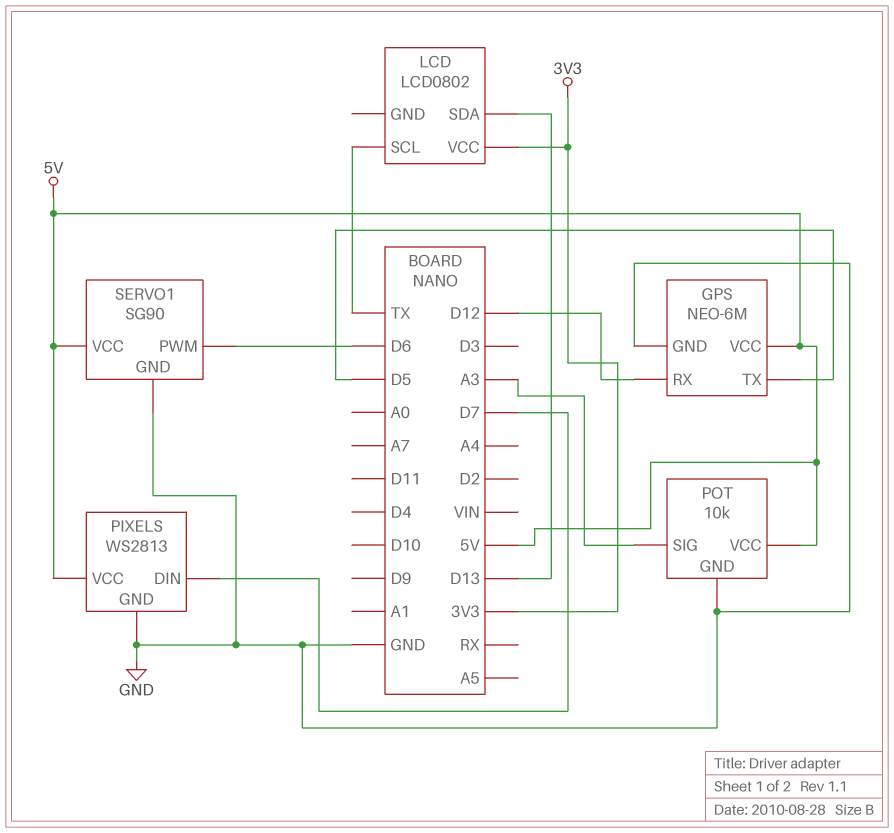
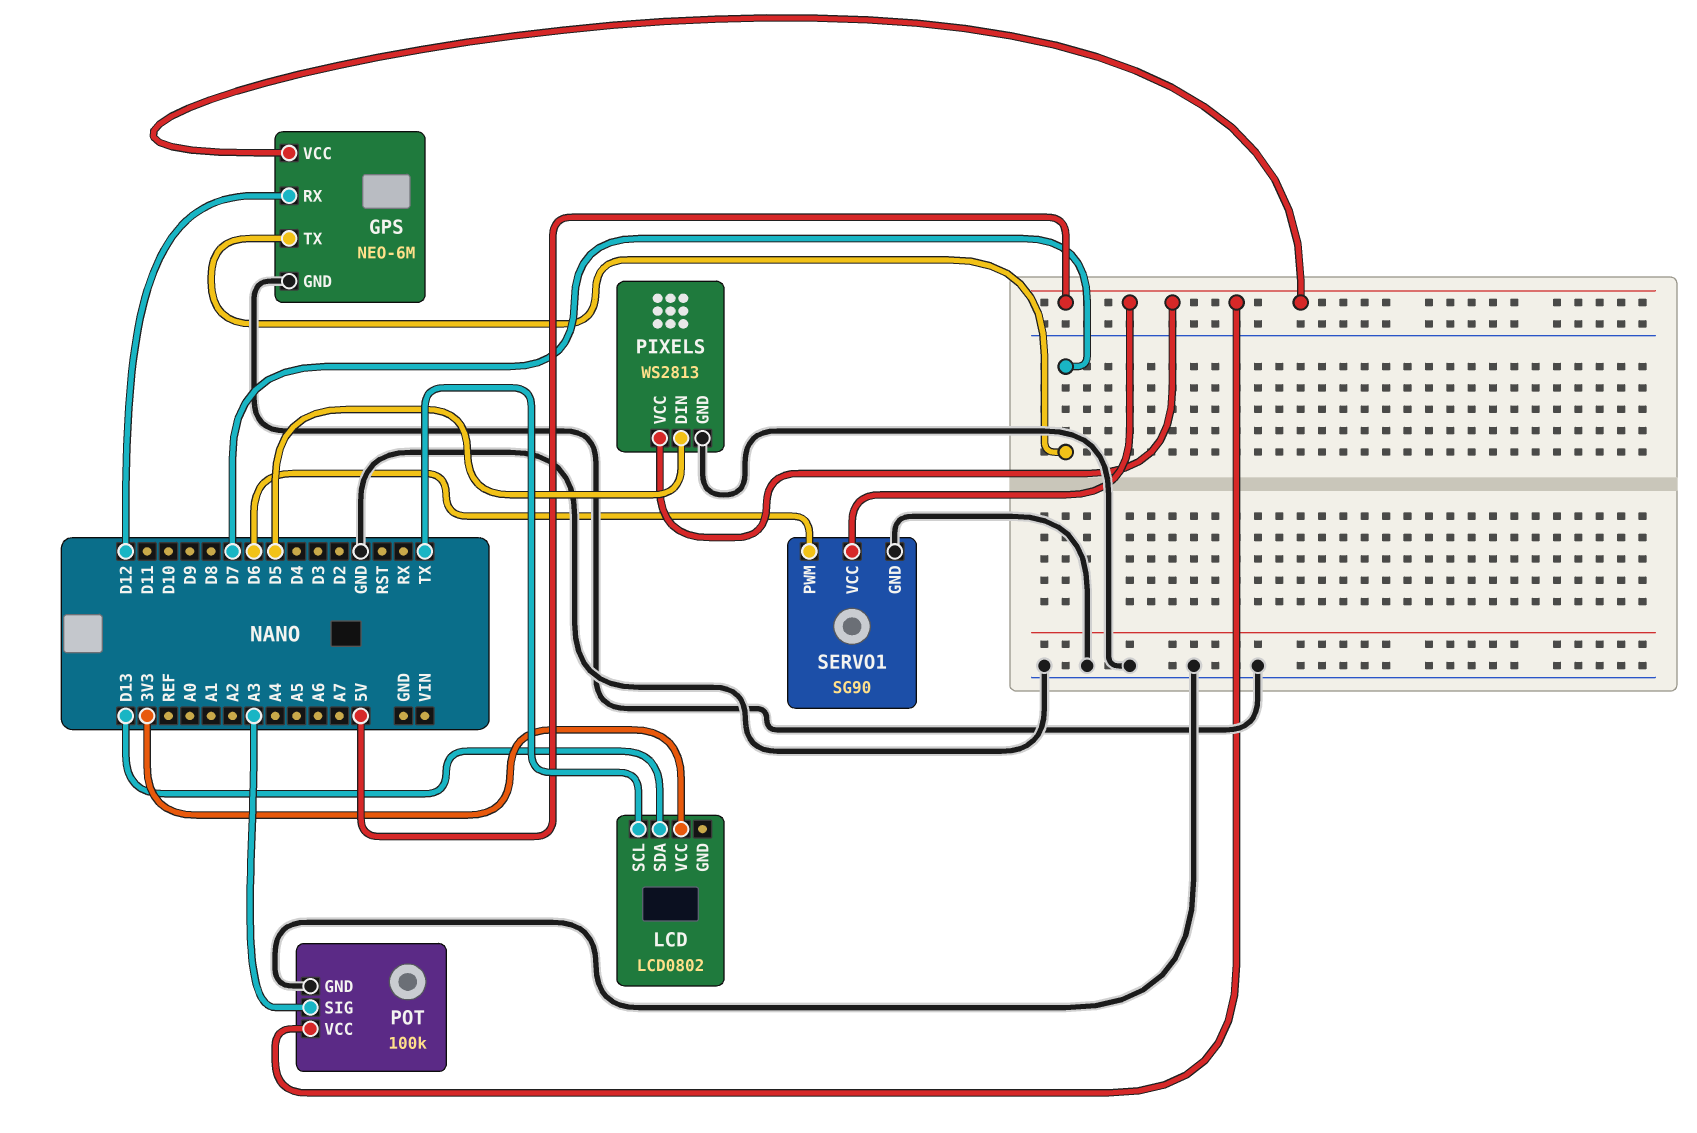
GPS pin TX: D5 -> D7
PIXELS pin DIN: D7 -> D5
POT: 10k -> 100k

